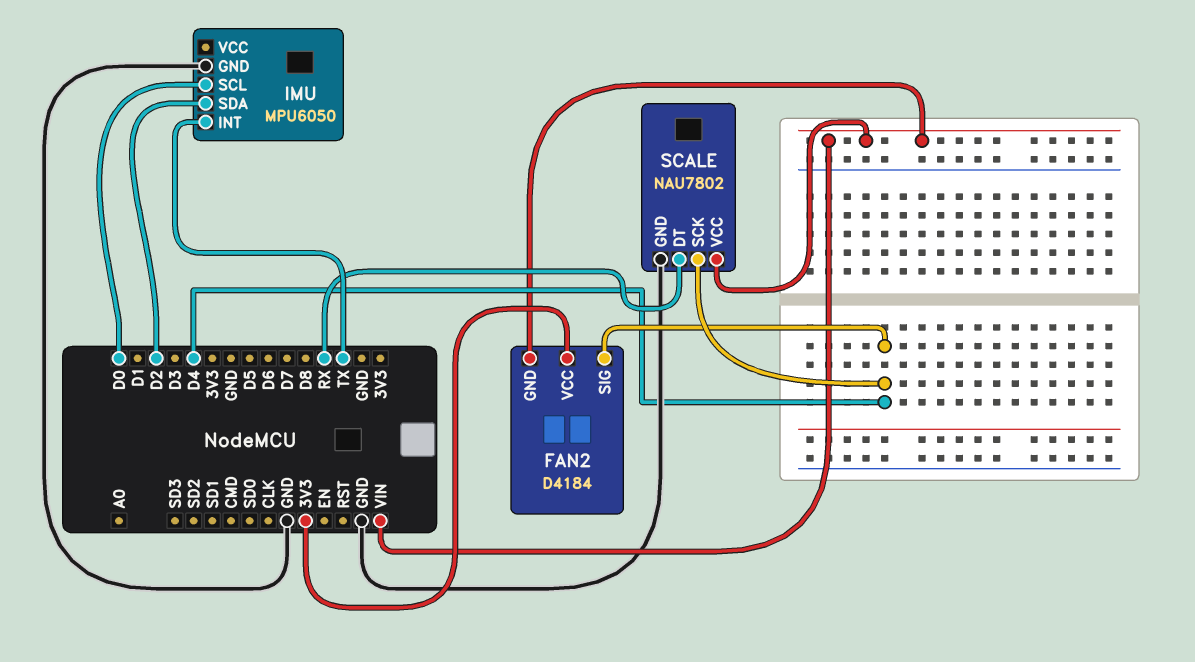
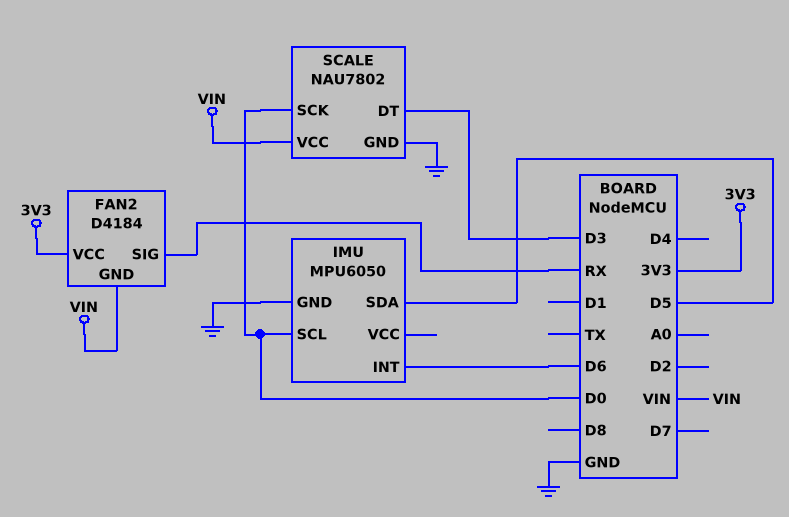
FAN2 pin SIG: D4 -> RX
IMU pin INT: TX -> D6
IMU pin SDA: D2 -> D5
SCALE pin DT: RX -> D3
SCALE pin SCK: D4 -> D0

